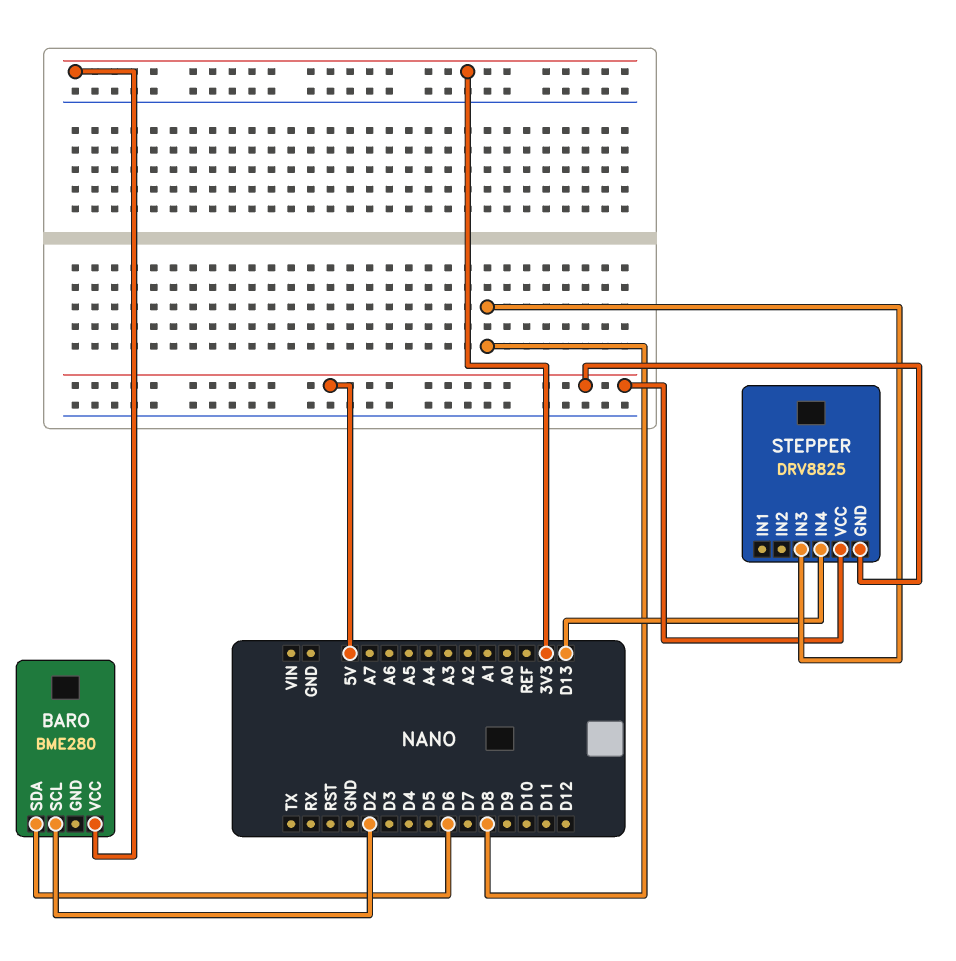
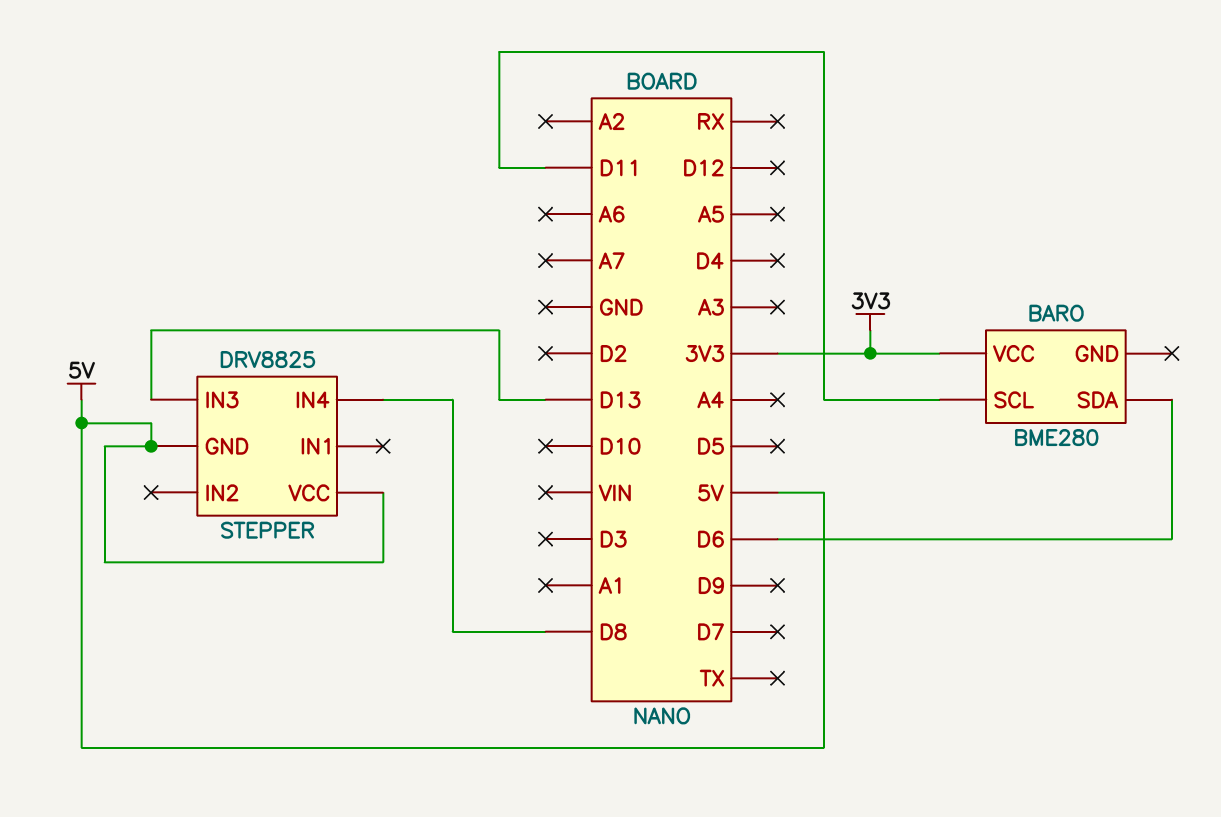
BARO pin SCL: D2 -> D11
STEPPER pin IN3: D8 -> D13
STEPPER pin IN4: D13 -> D8

